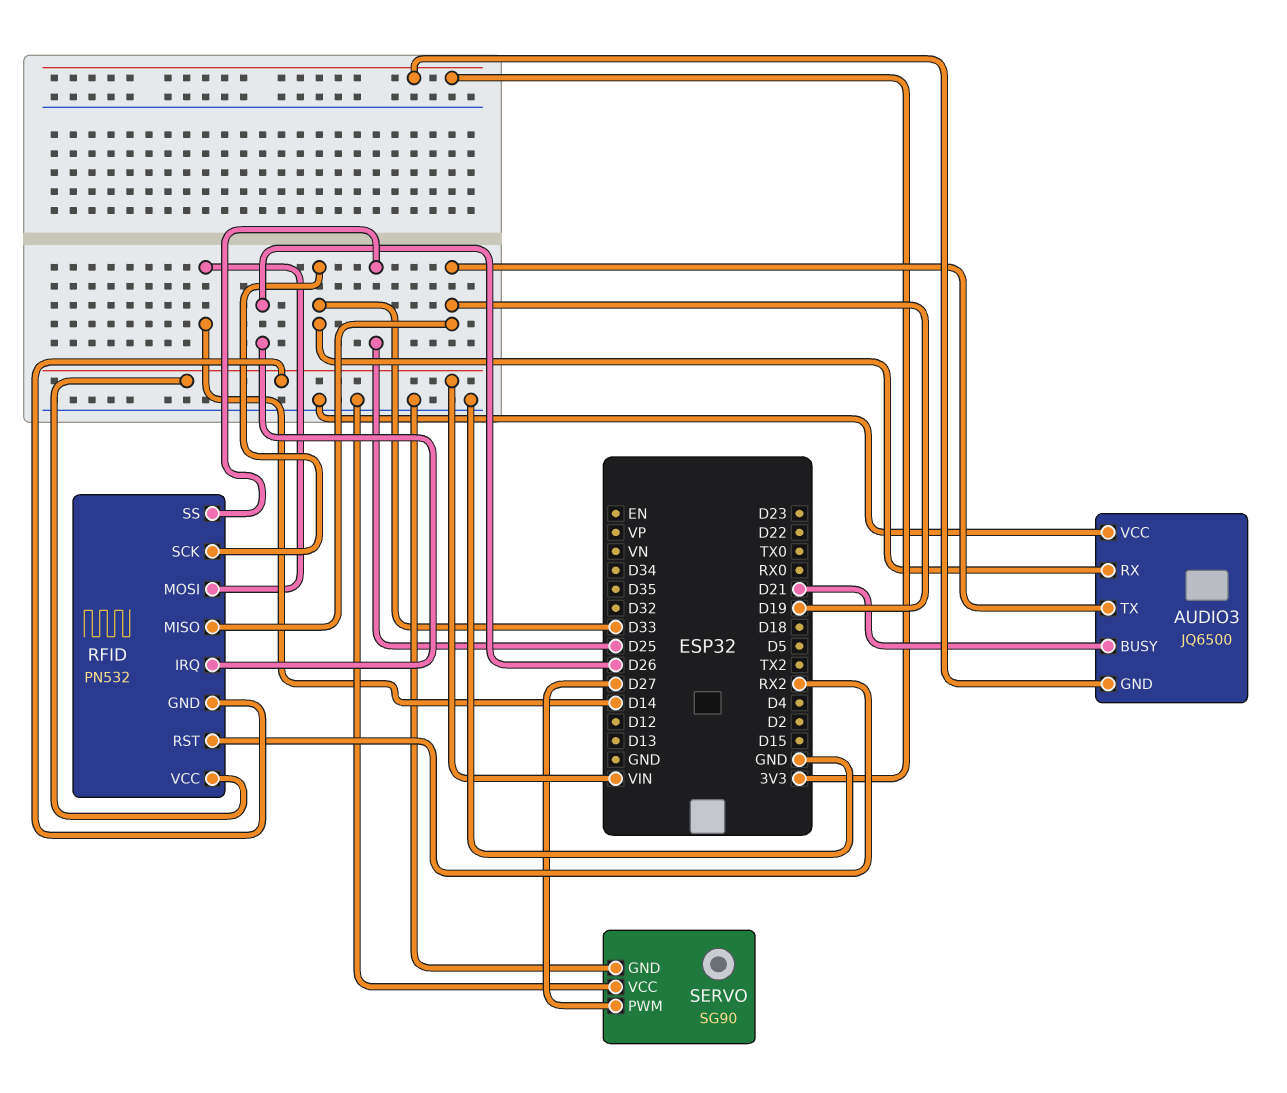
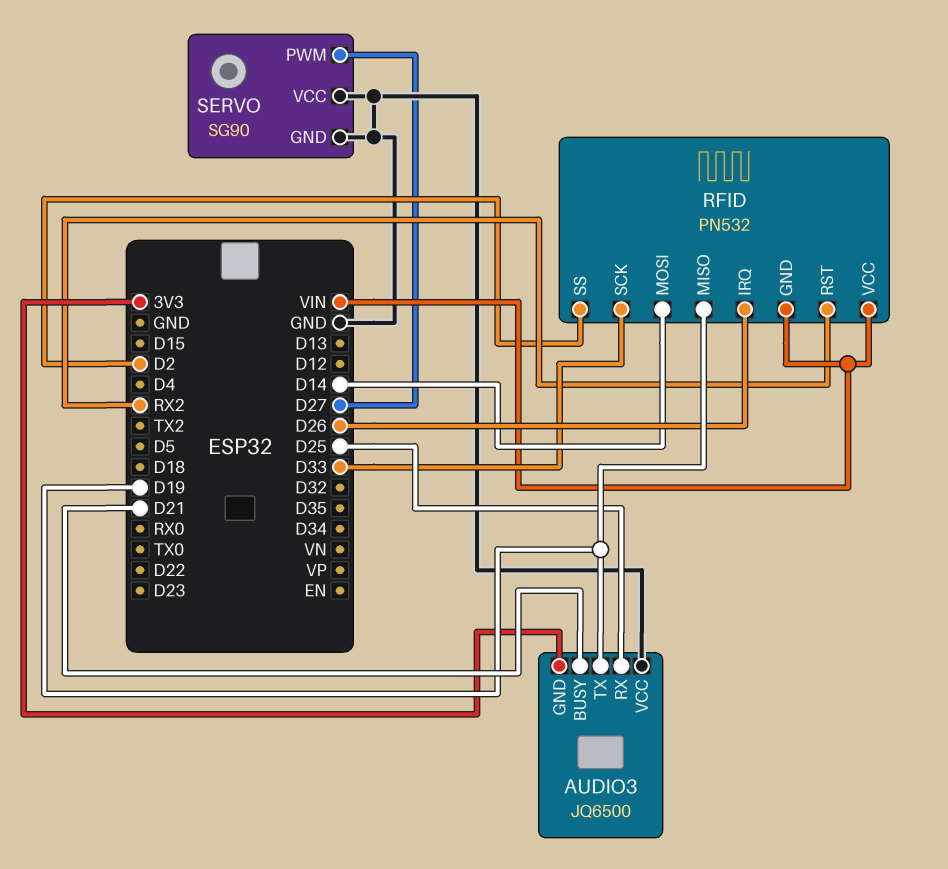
AUDIO3 pin RX: D33 -> D25
RFID pin SS: D25 -> D2

